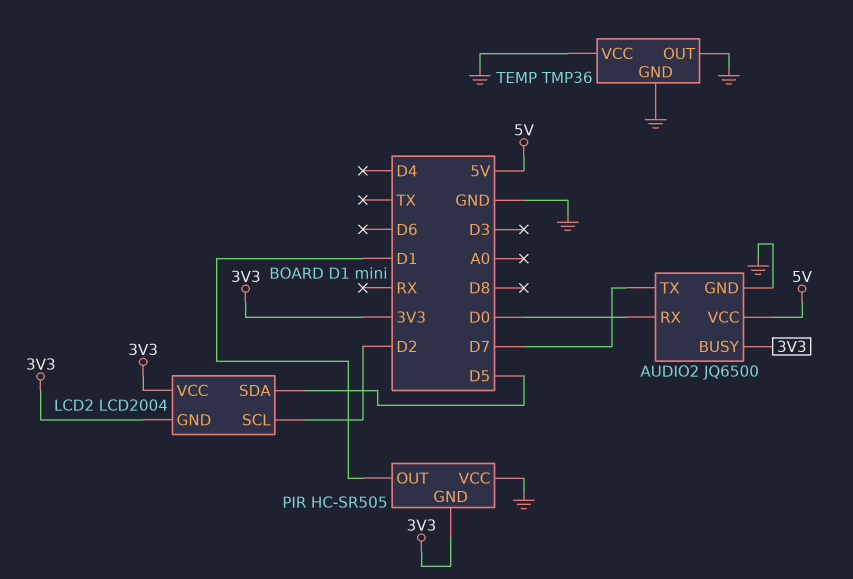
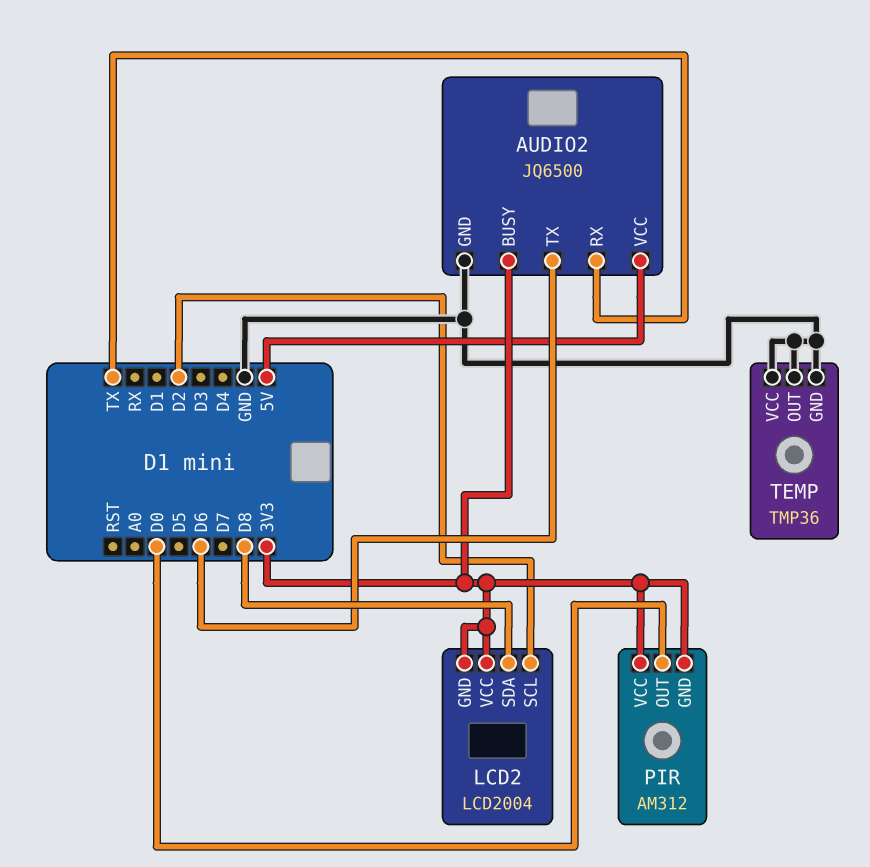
AUDIO2 pin RX: D0 -> TX
AUDIO2 pin TX: D7 -> D6
LCD2 pin SDA: D5 -> D8
PIR: HC-SR505 -> AM312
PIR pin OUT: D1 -> D0
PIR pin VCC: GND -> 3V3

